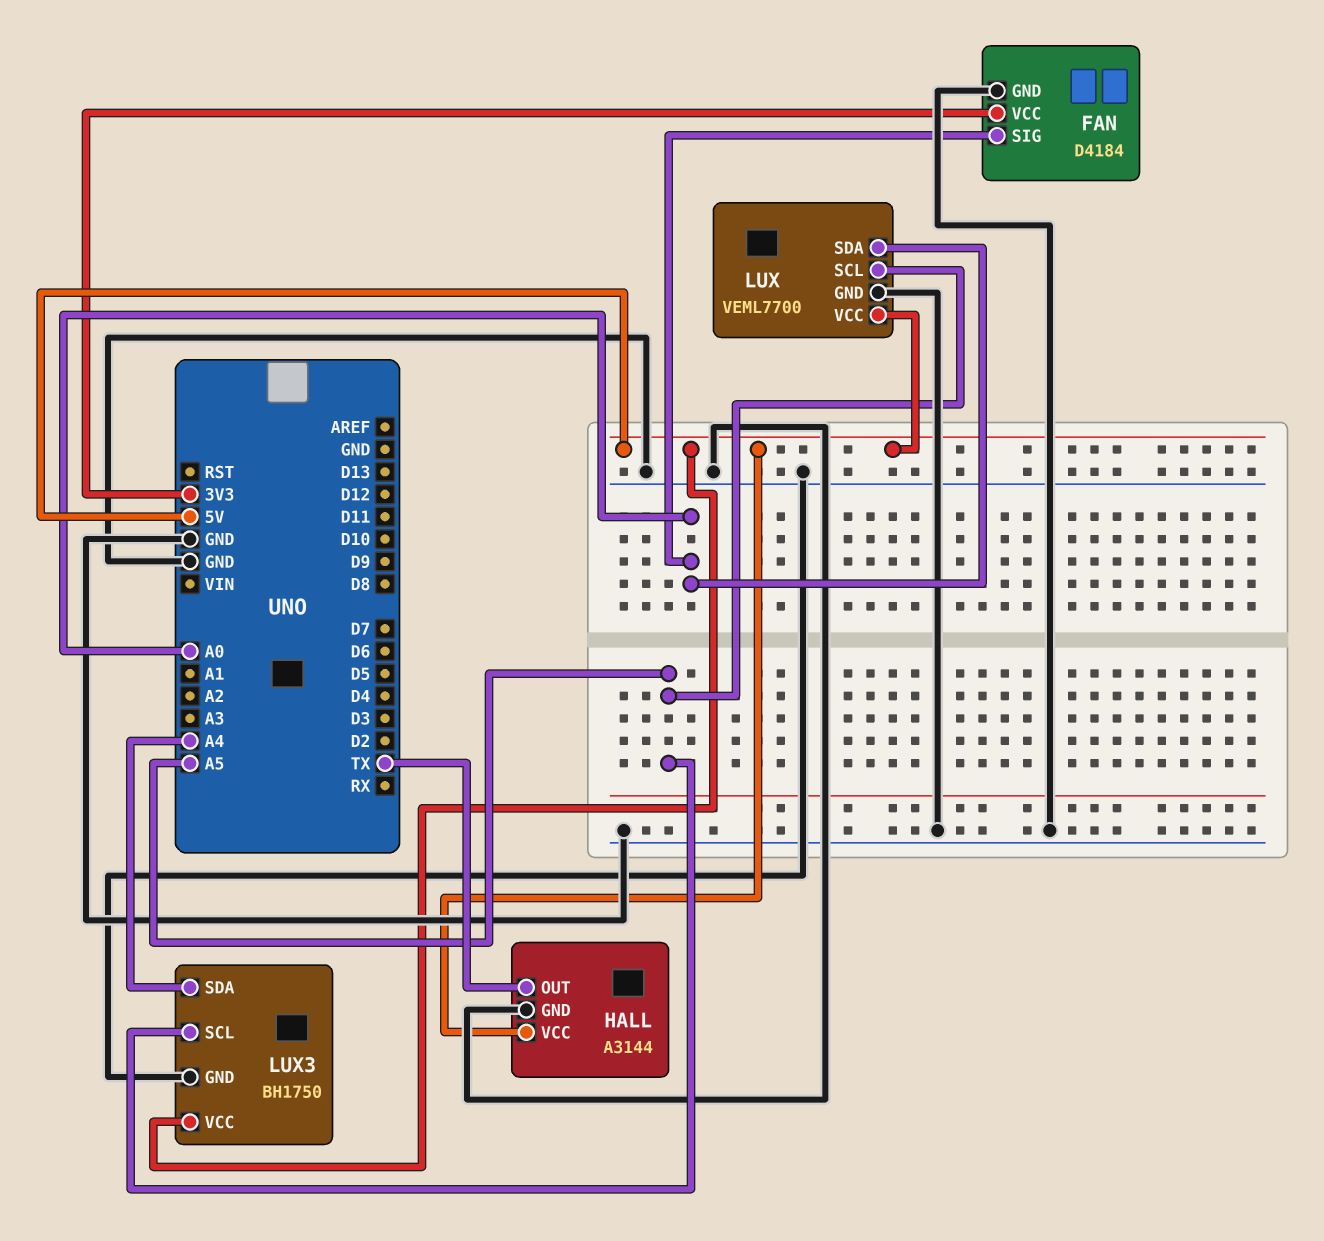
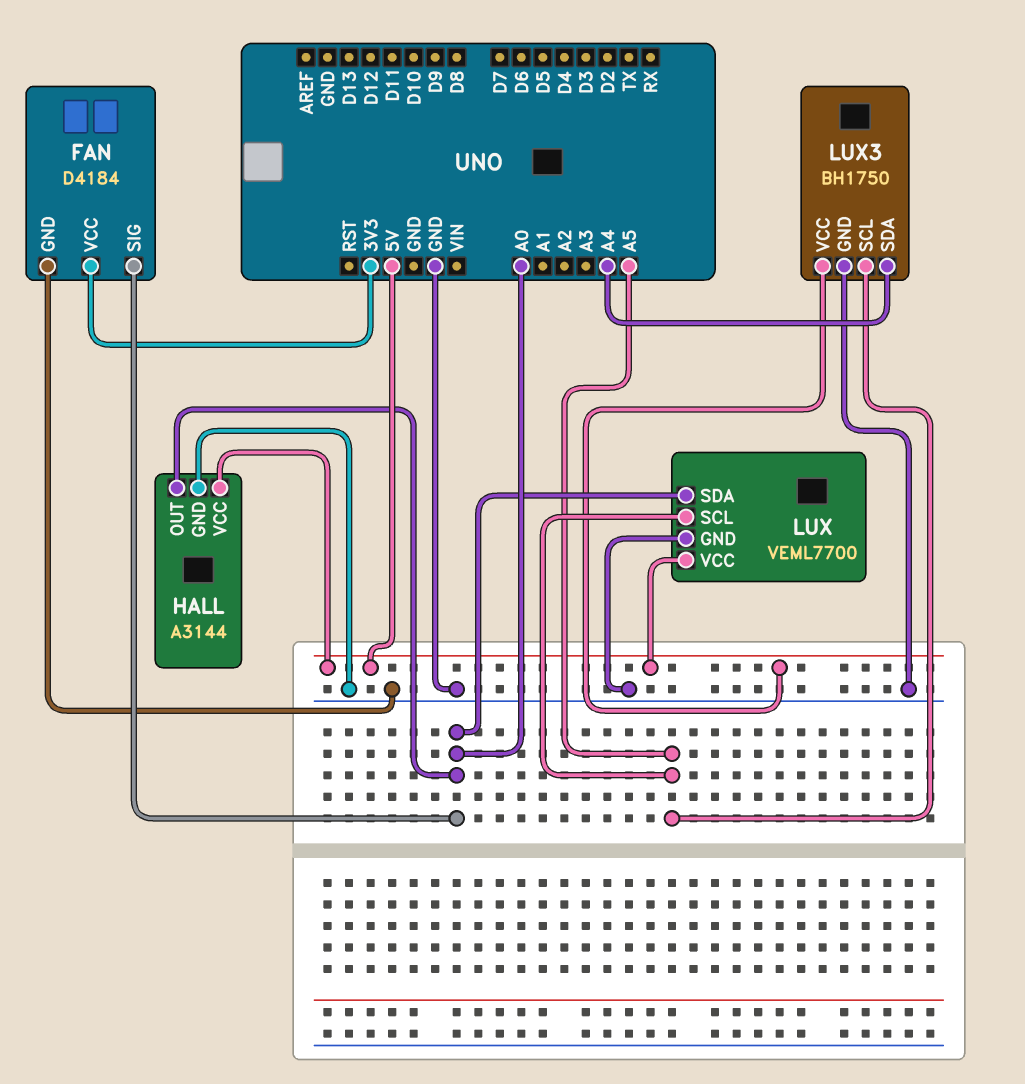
HALL pin OUT: TX -> A0

